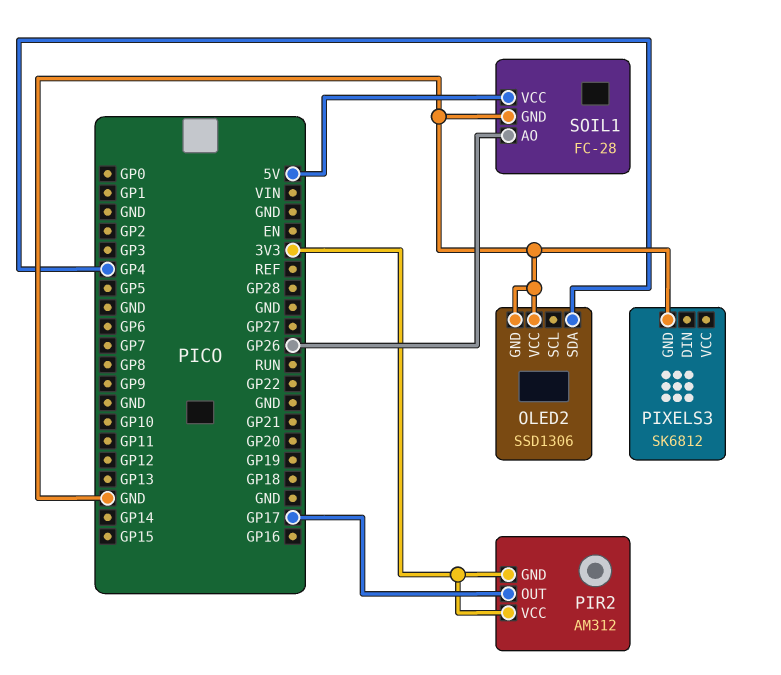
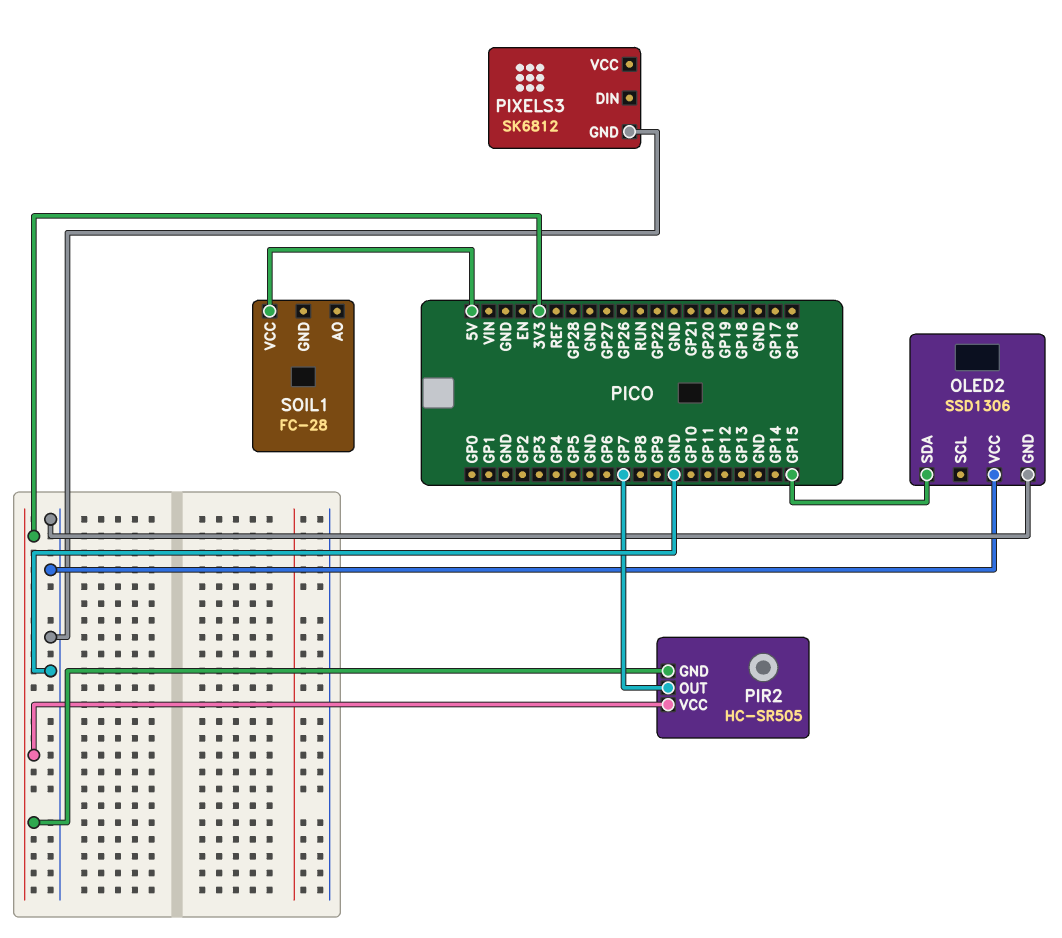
OLED2 pin SDA: GP4 -> GP15
PIR2: AM312 -> HC-SR505
PIR2 pin OUT: GP17 -> GP7
SOIL1 pin AO: GP26 -> none
SOIL1 pin GND: GND -> none

